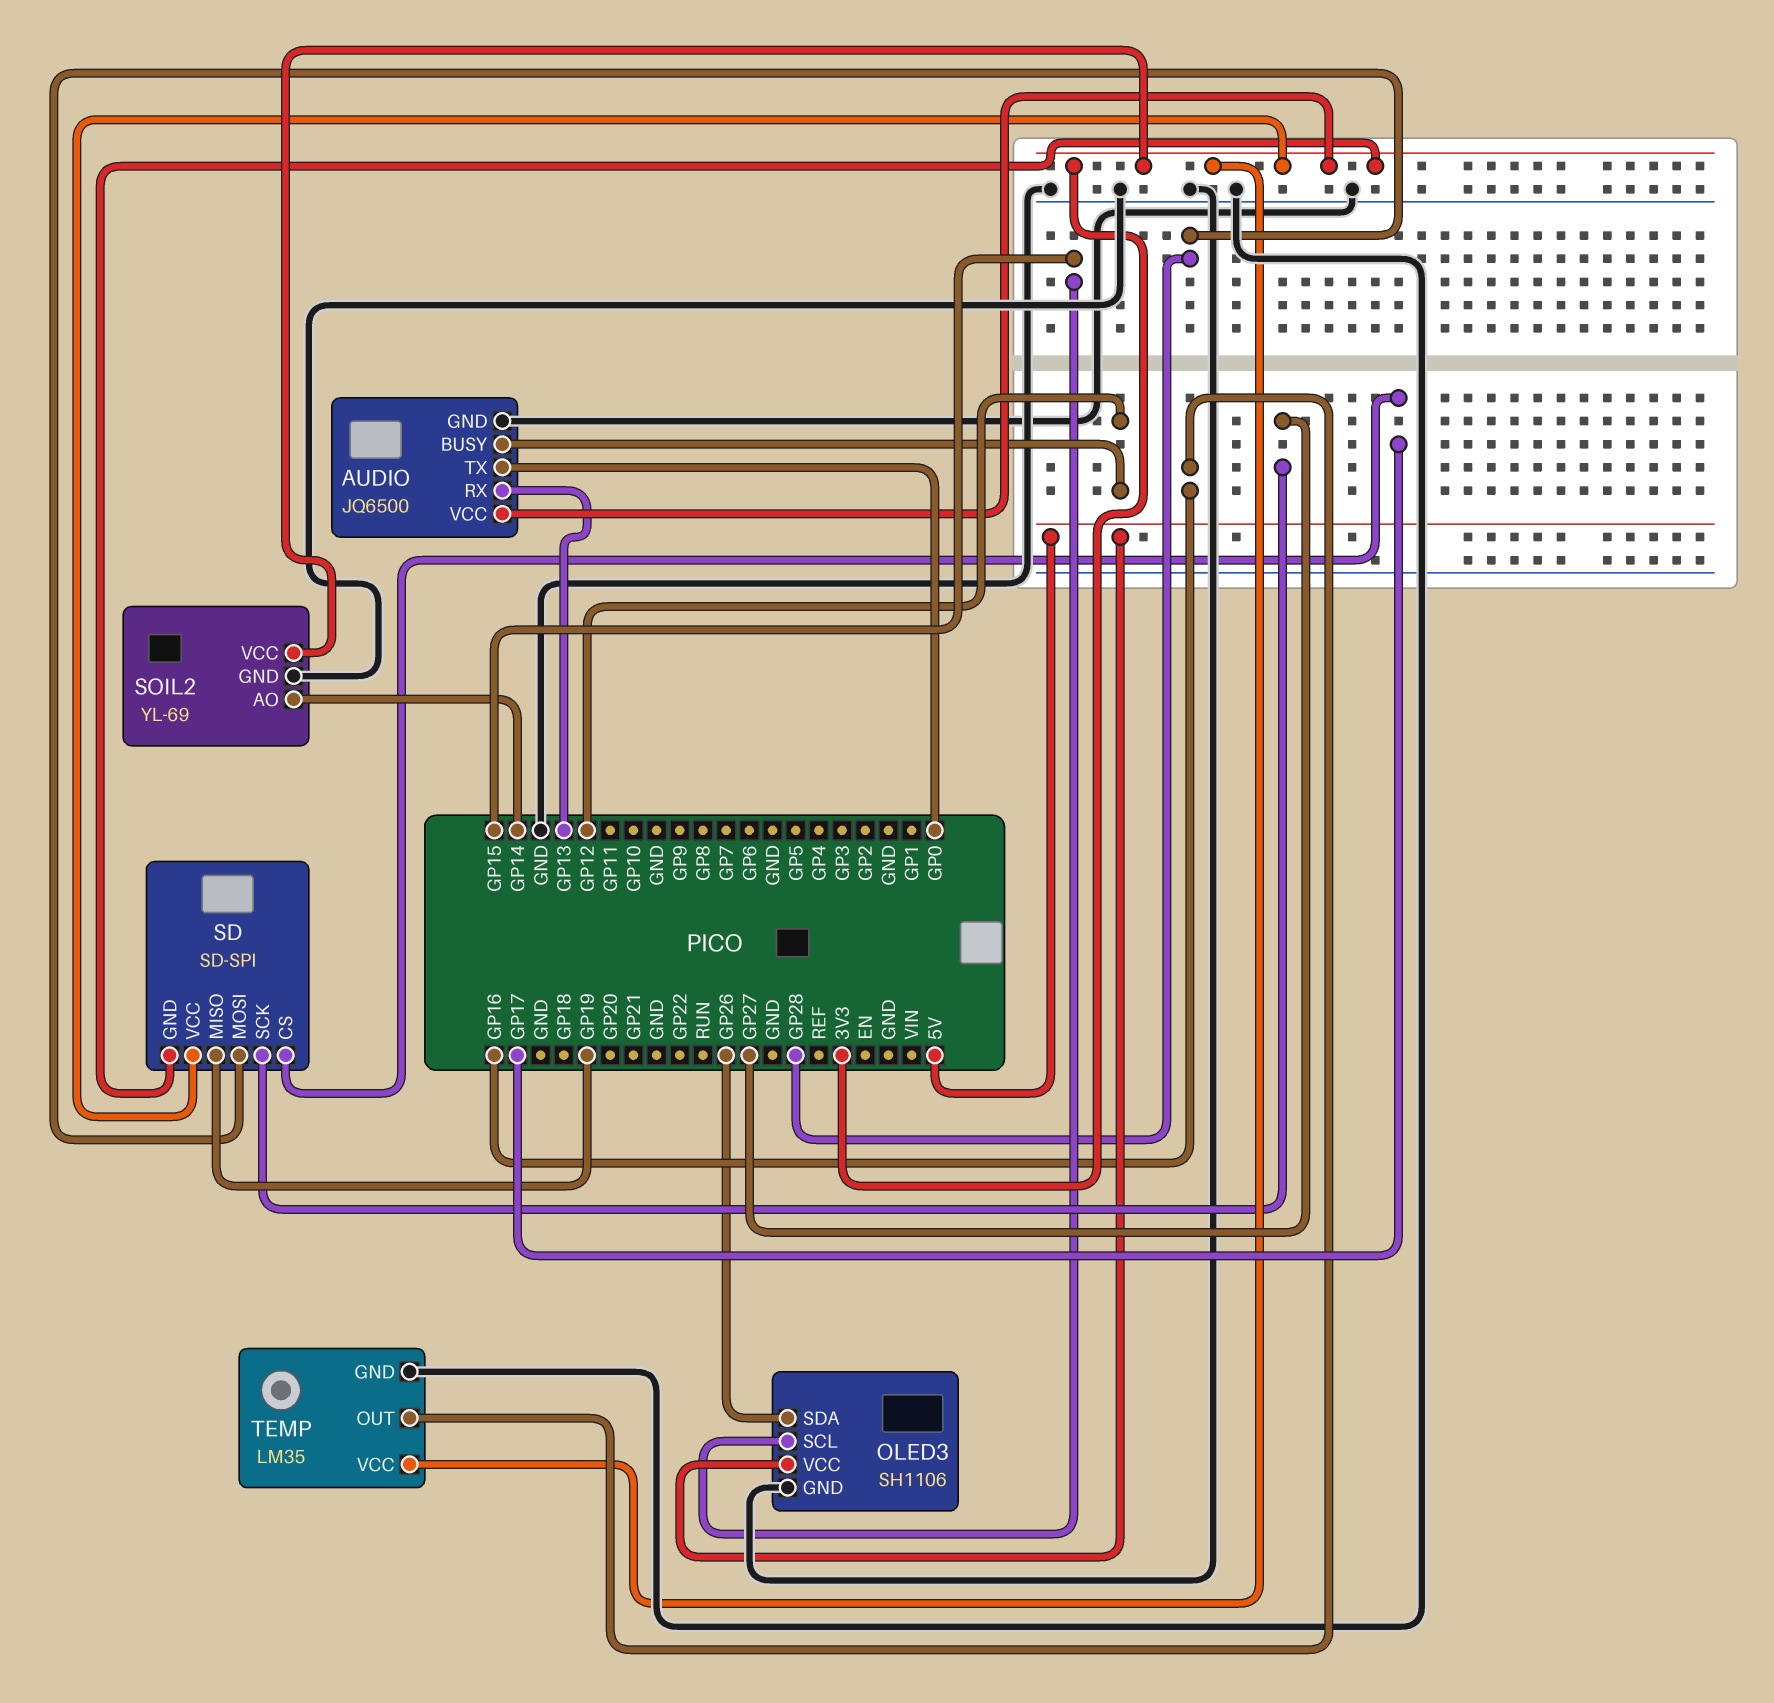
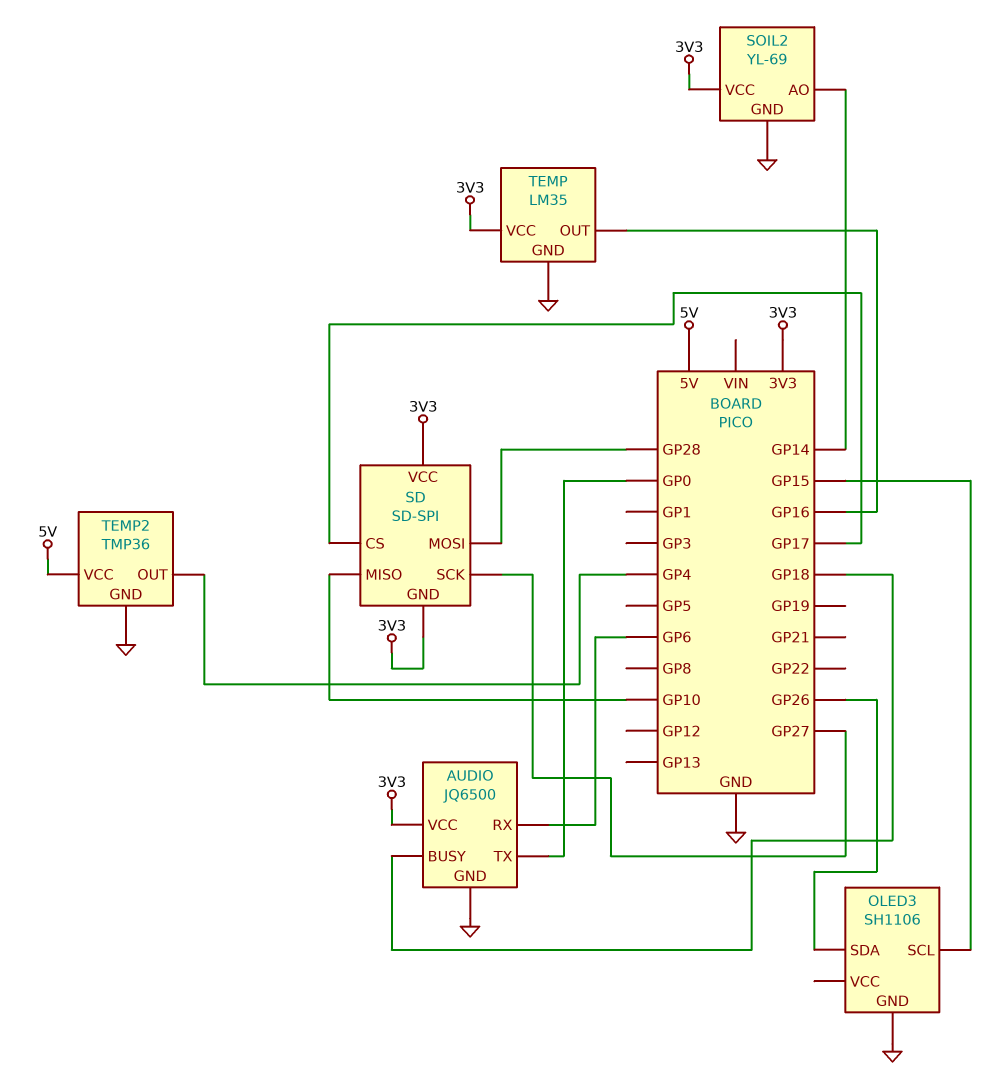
AUDIO pin BUSY: GP12 -> GP18
AUDIO pin RX: GP13 -> GP6
OLED3 pin VCC: 5V -> none
SD pin MISO: GP19 -> GP10
TEMP2: none -> TMP36
TEMP2 pin GND: none -> GND
TEMP2 pin OUT: none -> GP4
TEMP2 pin VCC: none -> 5V

